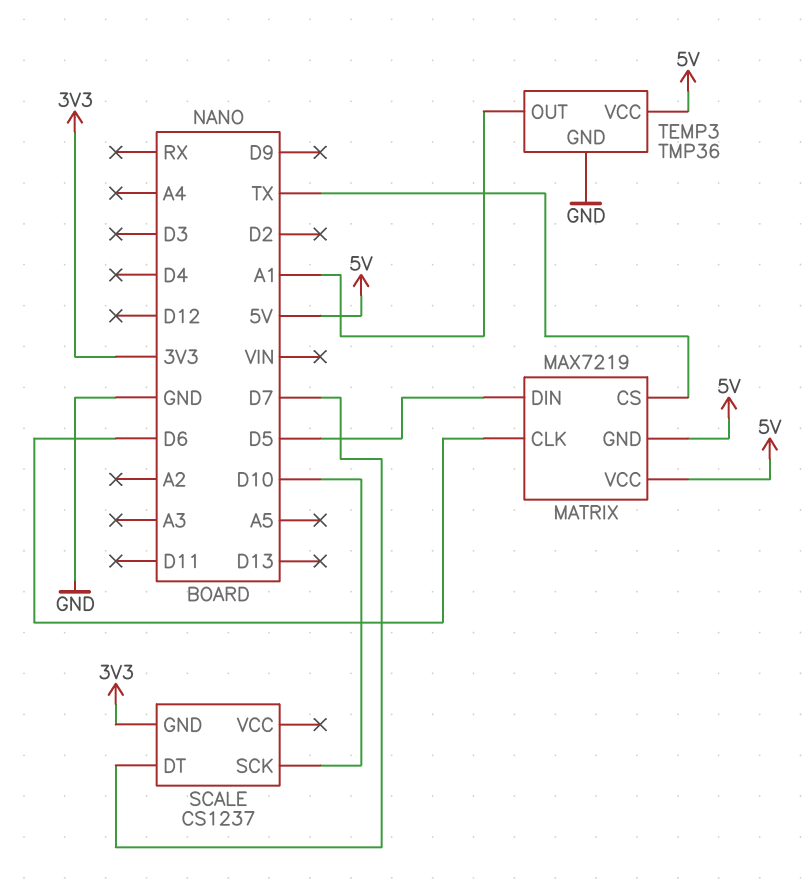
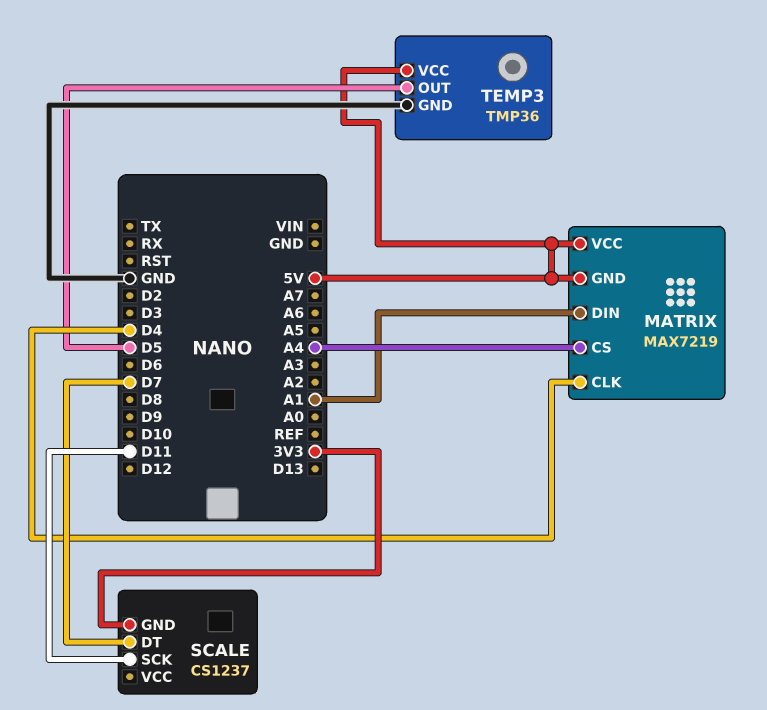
MATRIX pin CLK: D6 -> D4
MATRIX pin CS: TX -> A4
MATRIX pin DIN: D5 -> A1
SCALE pin SCK: D10 -> D11
TEMP3 pin OUT: A1 -> D5

